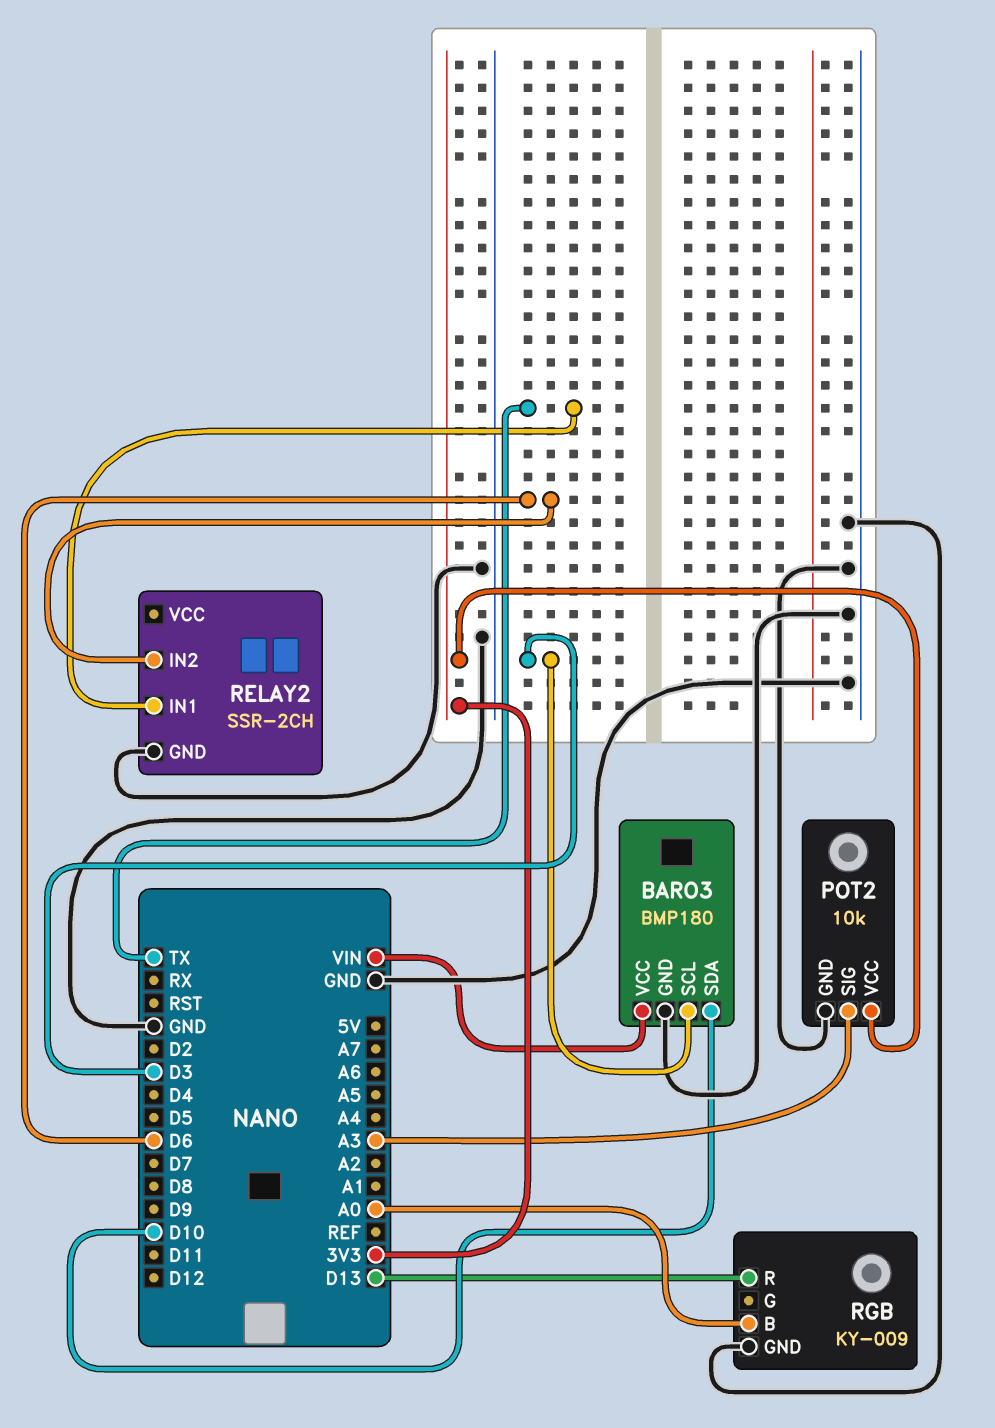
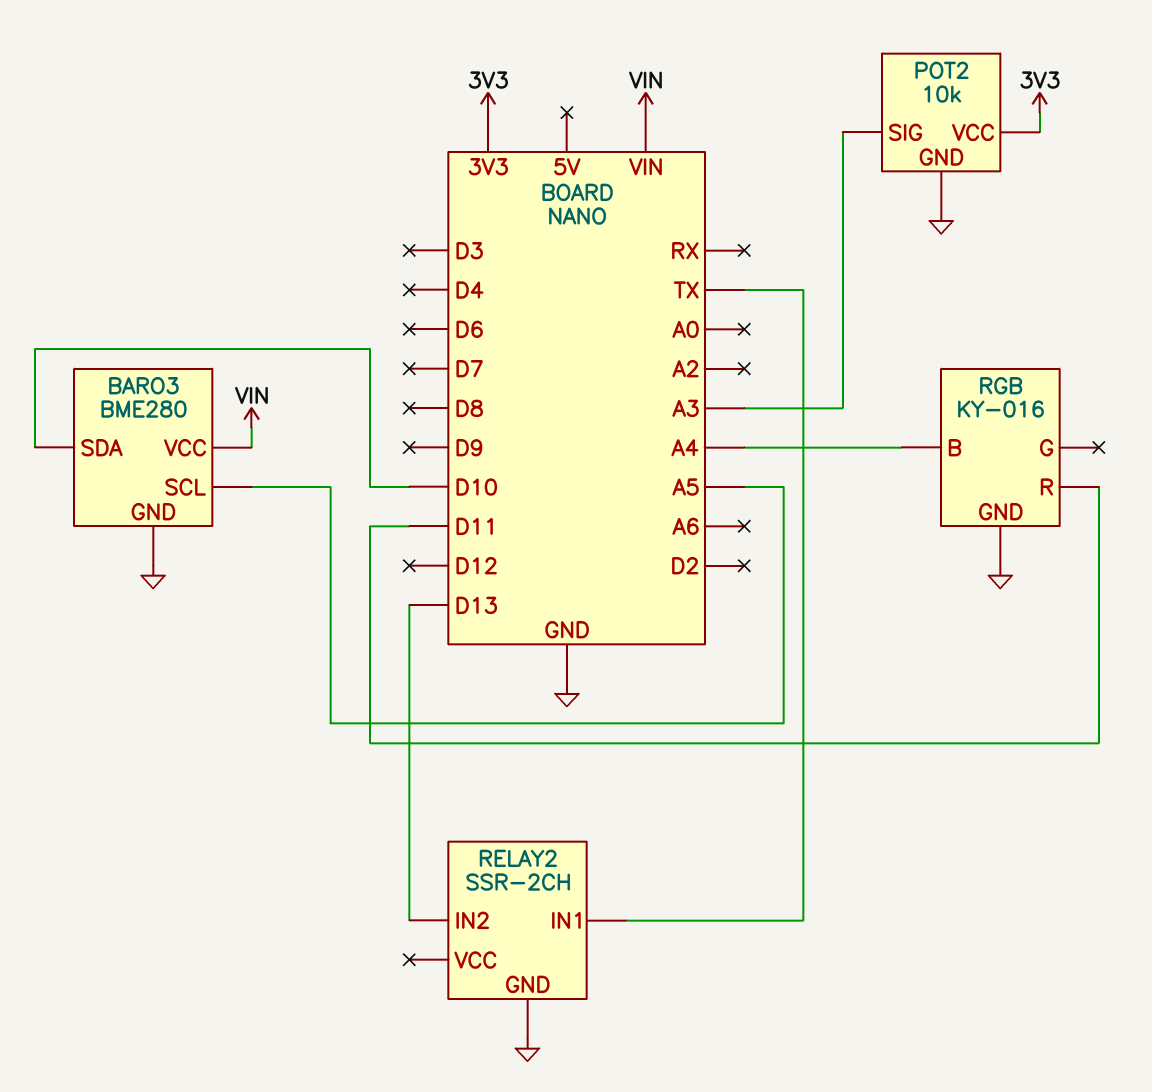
BARO3: BMP180 -> BME280
BARO3 pin SCL: D3 -> A5
RELAY2 pin IN2: D6 -> D13
RGB: KY-009 -> KY-016
RGB pin B: A0 -> A4
RGB pin R: D13 -> D11

